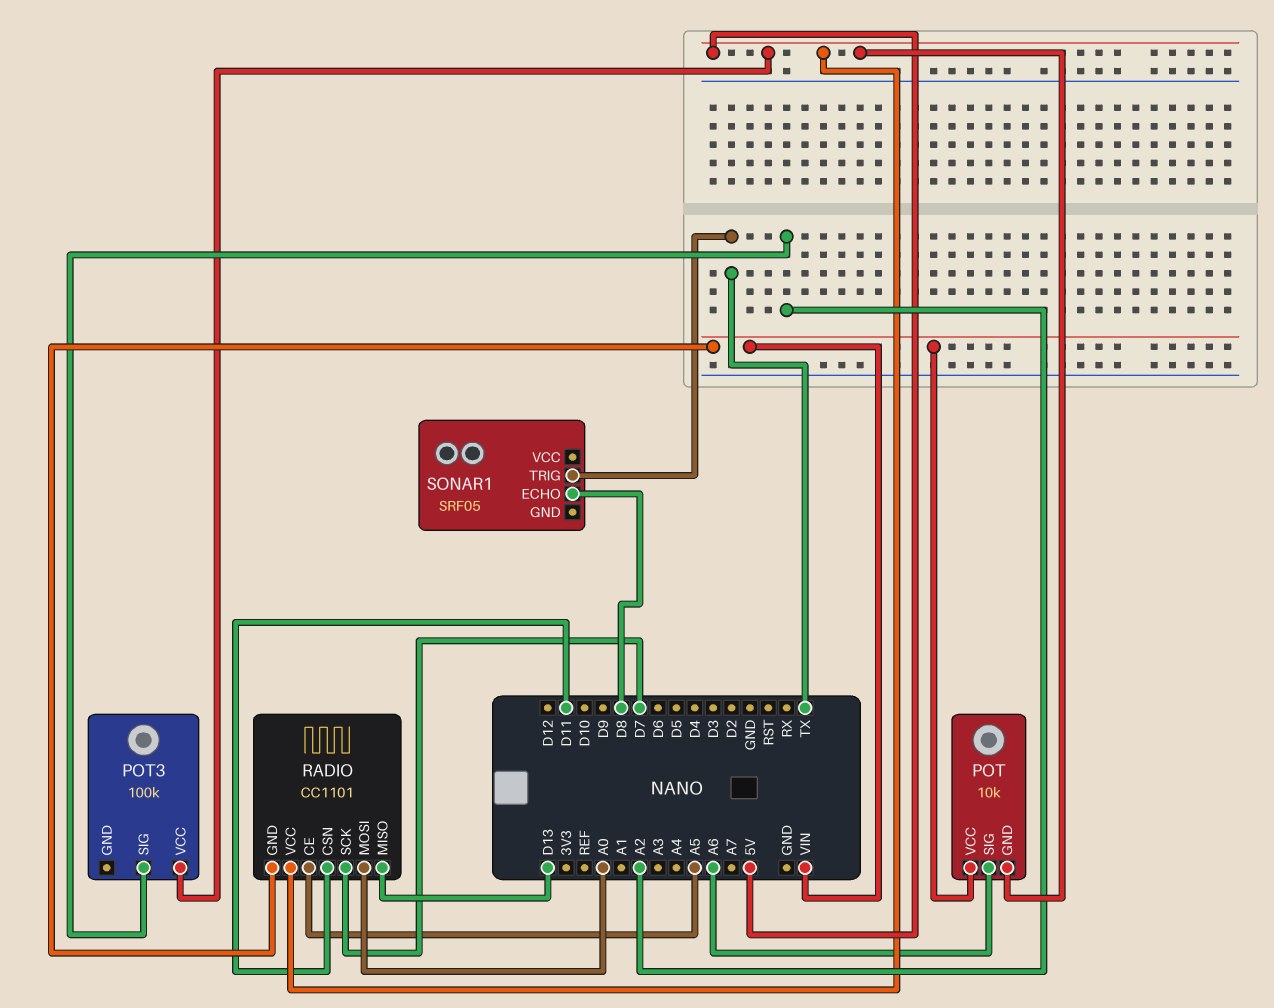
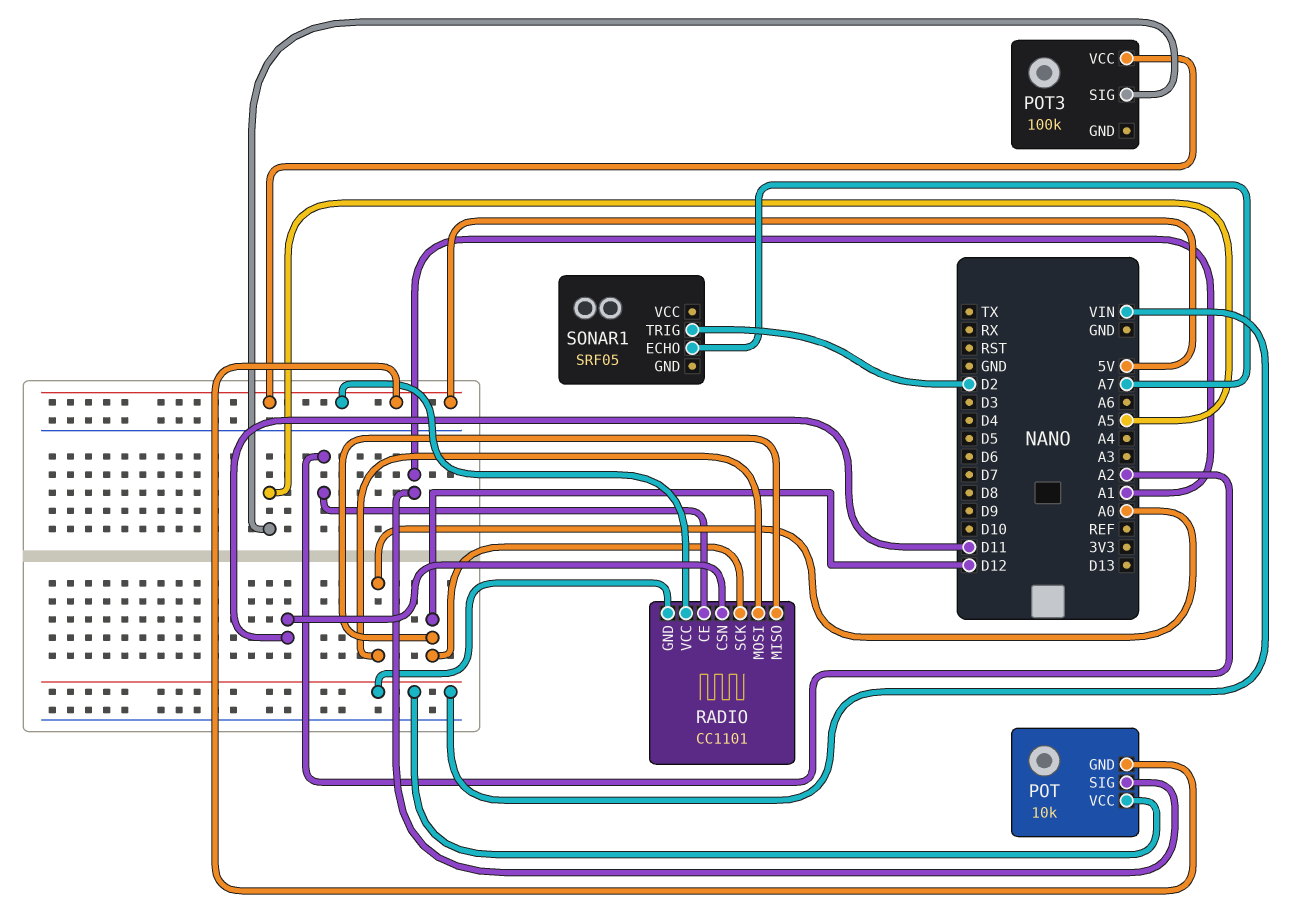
POT pin SIG: A6 -> A1
POT3 pin SIG: A2 -> A5
RADIO pin CE: A5 -> A2
RADIO pin MISO: D13 -> D12
RADIO pin SCK: D7 -> D12
SONAR1 pin ECHO: D8 -> A7
SONAR1 pin TRIG: TX -> D2

